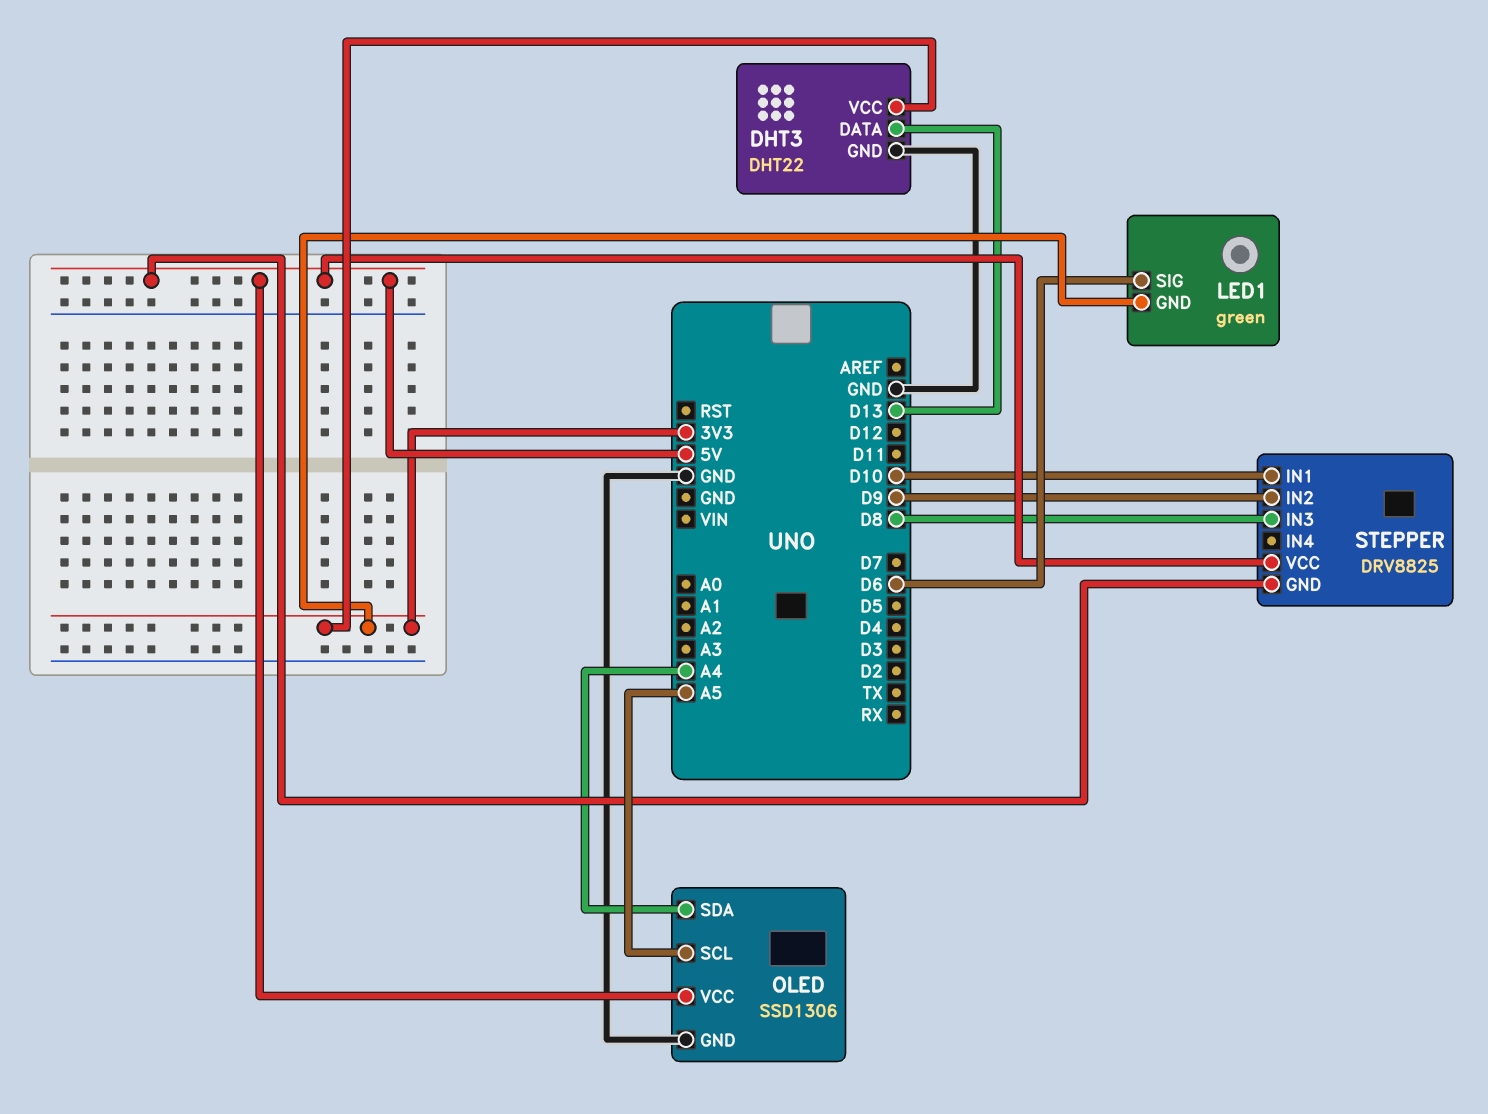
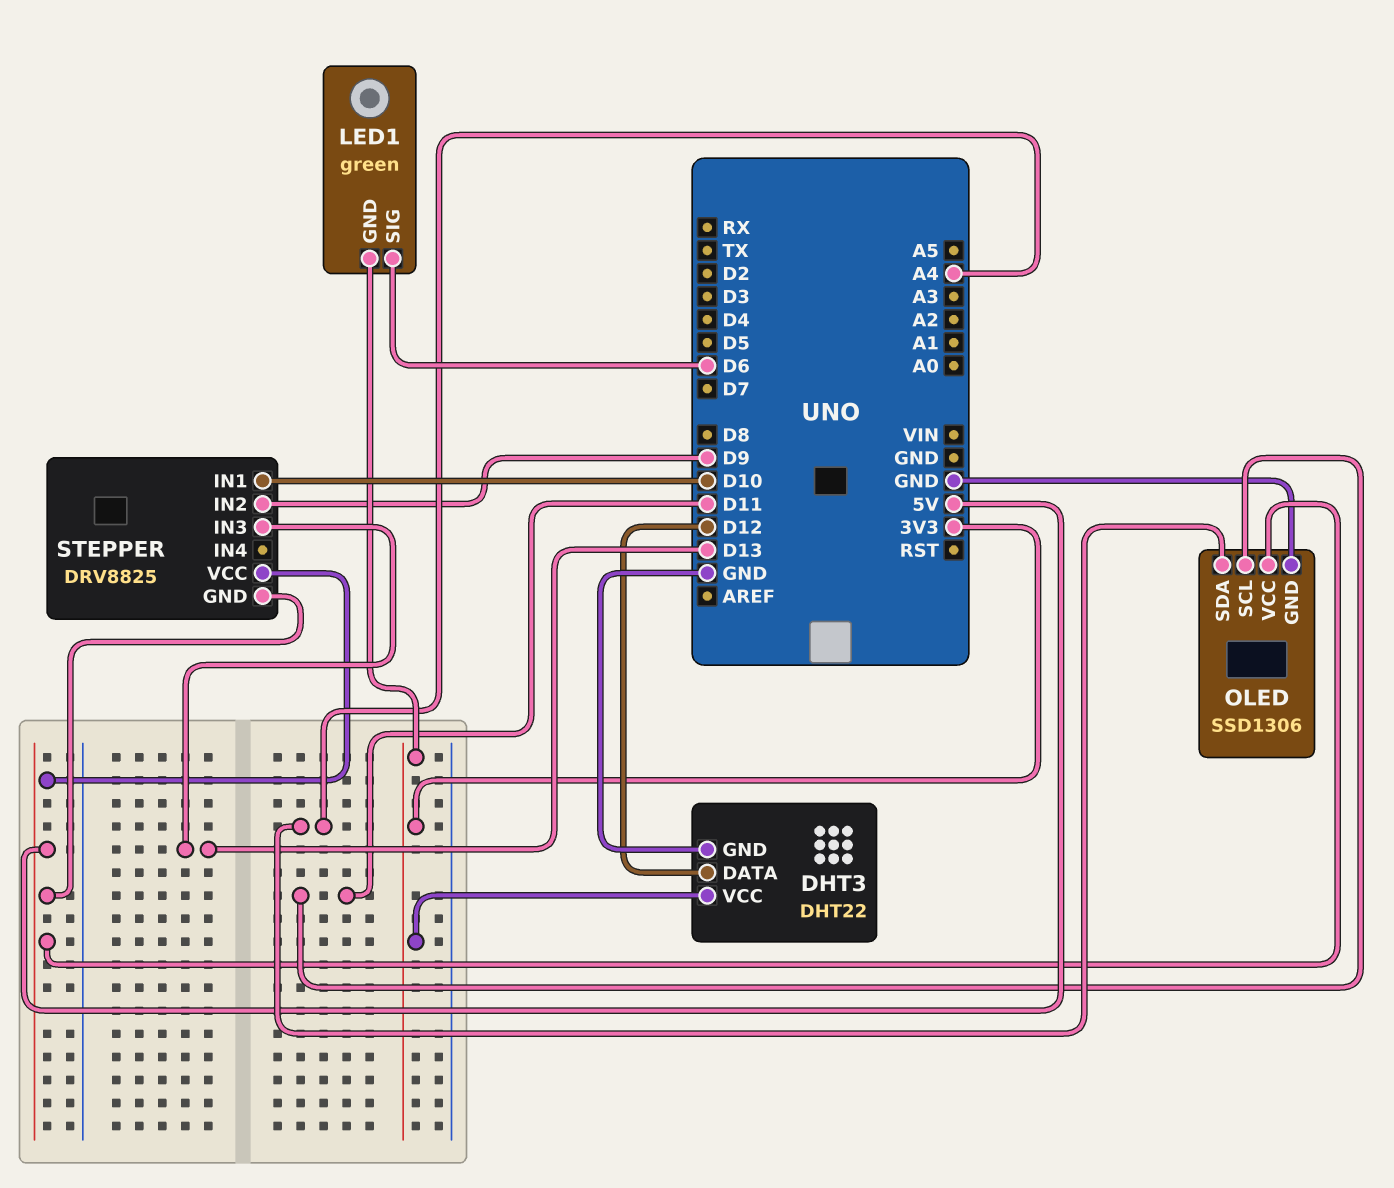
DHT3 pin DATA: D13 -> D12
OLED pin SCL: A5 -> D11
STEPPER pin IN3: D8 -> D13

